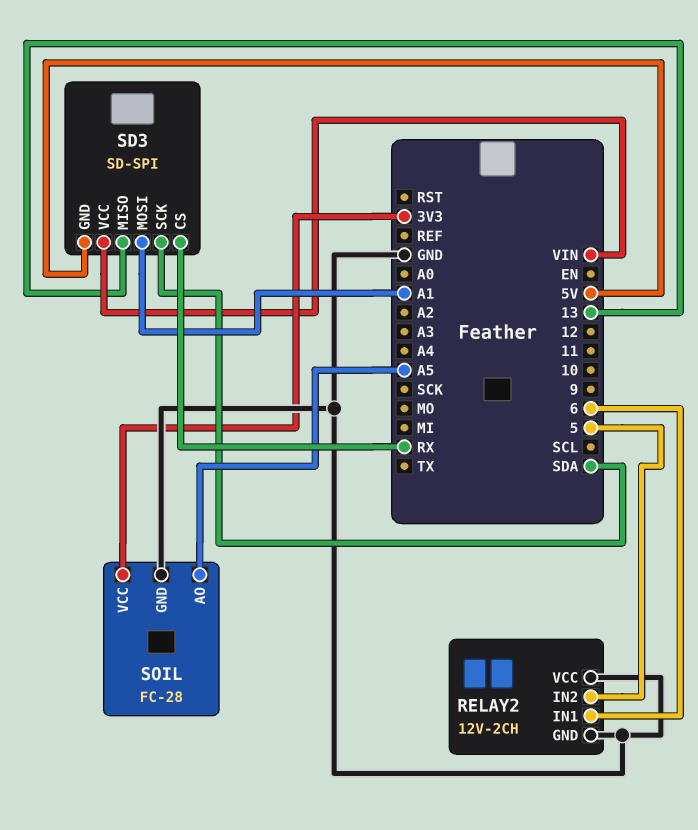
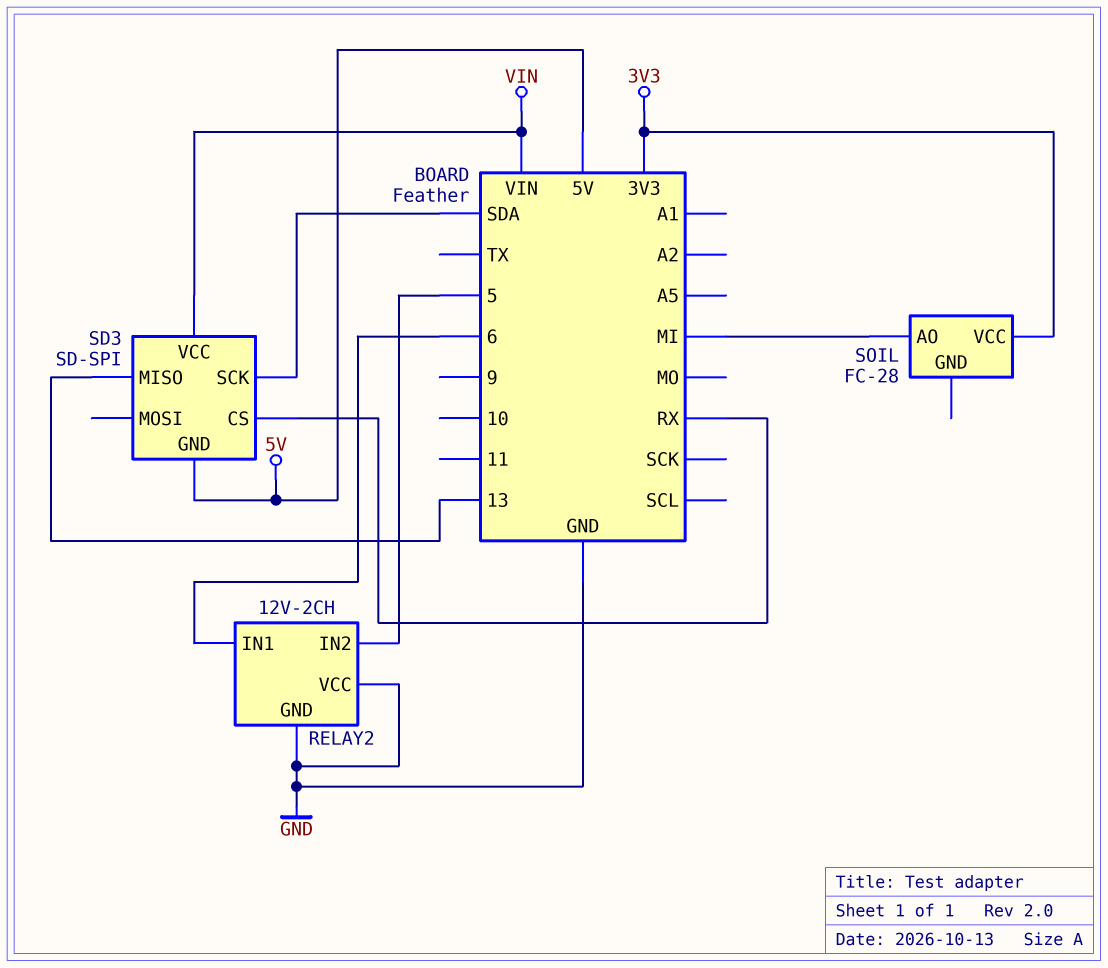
SD3 pin MOSI: A1 -> none
SOIL pin AO: A5 -> MI
SOIL pin GND: GND -> none

